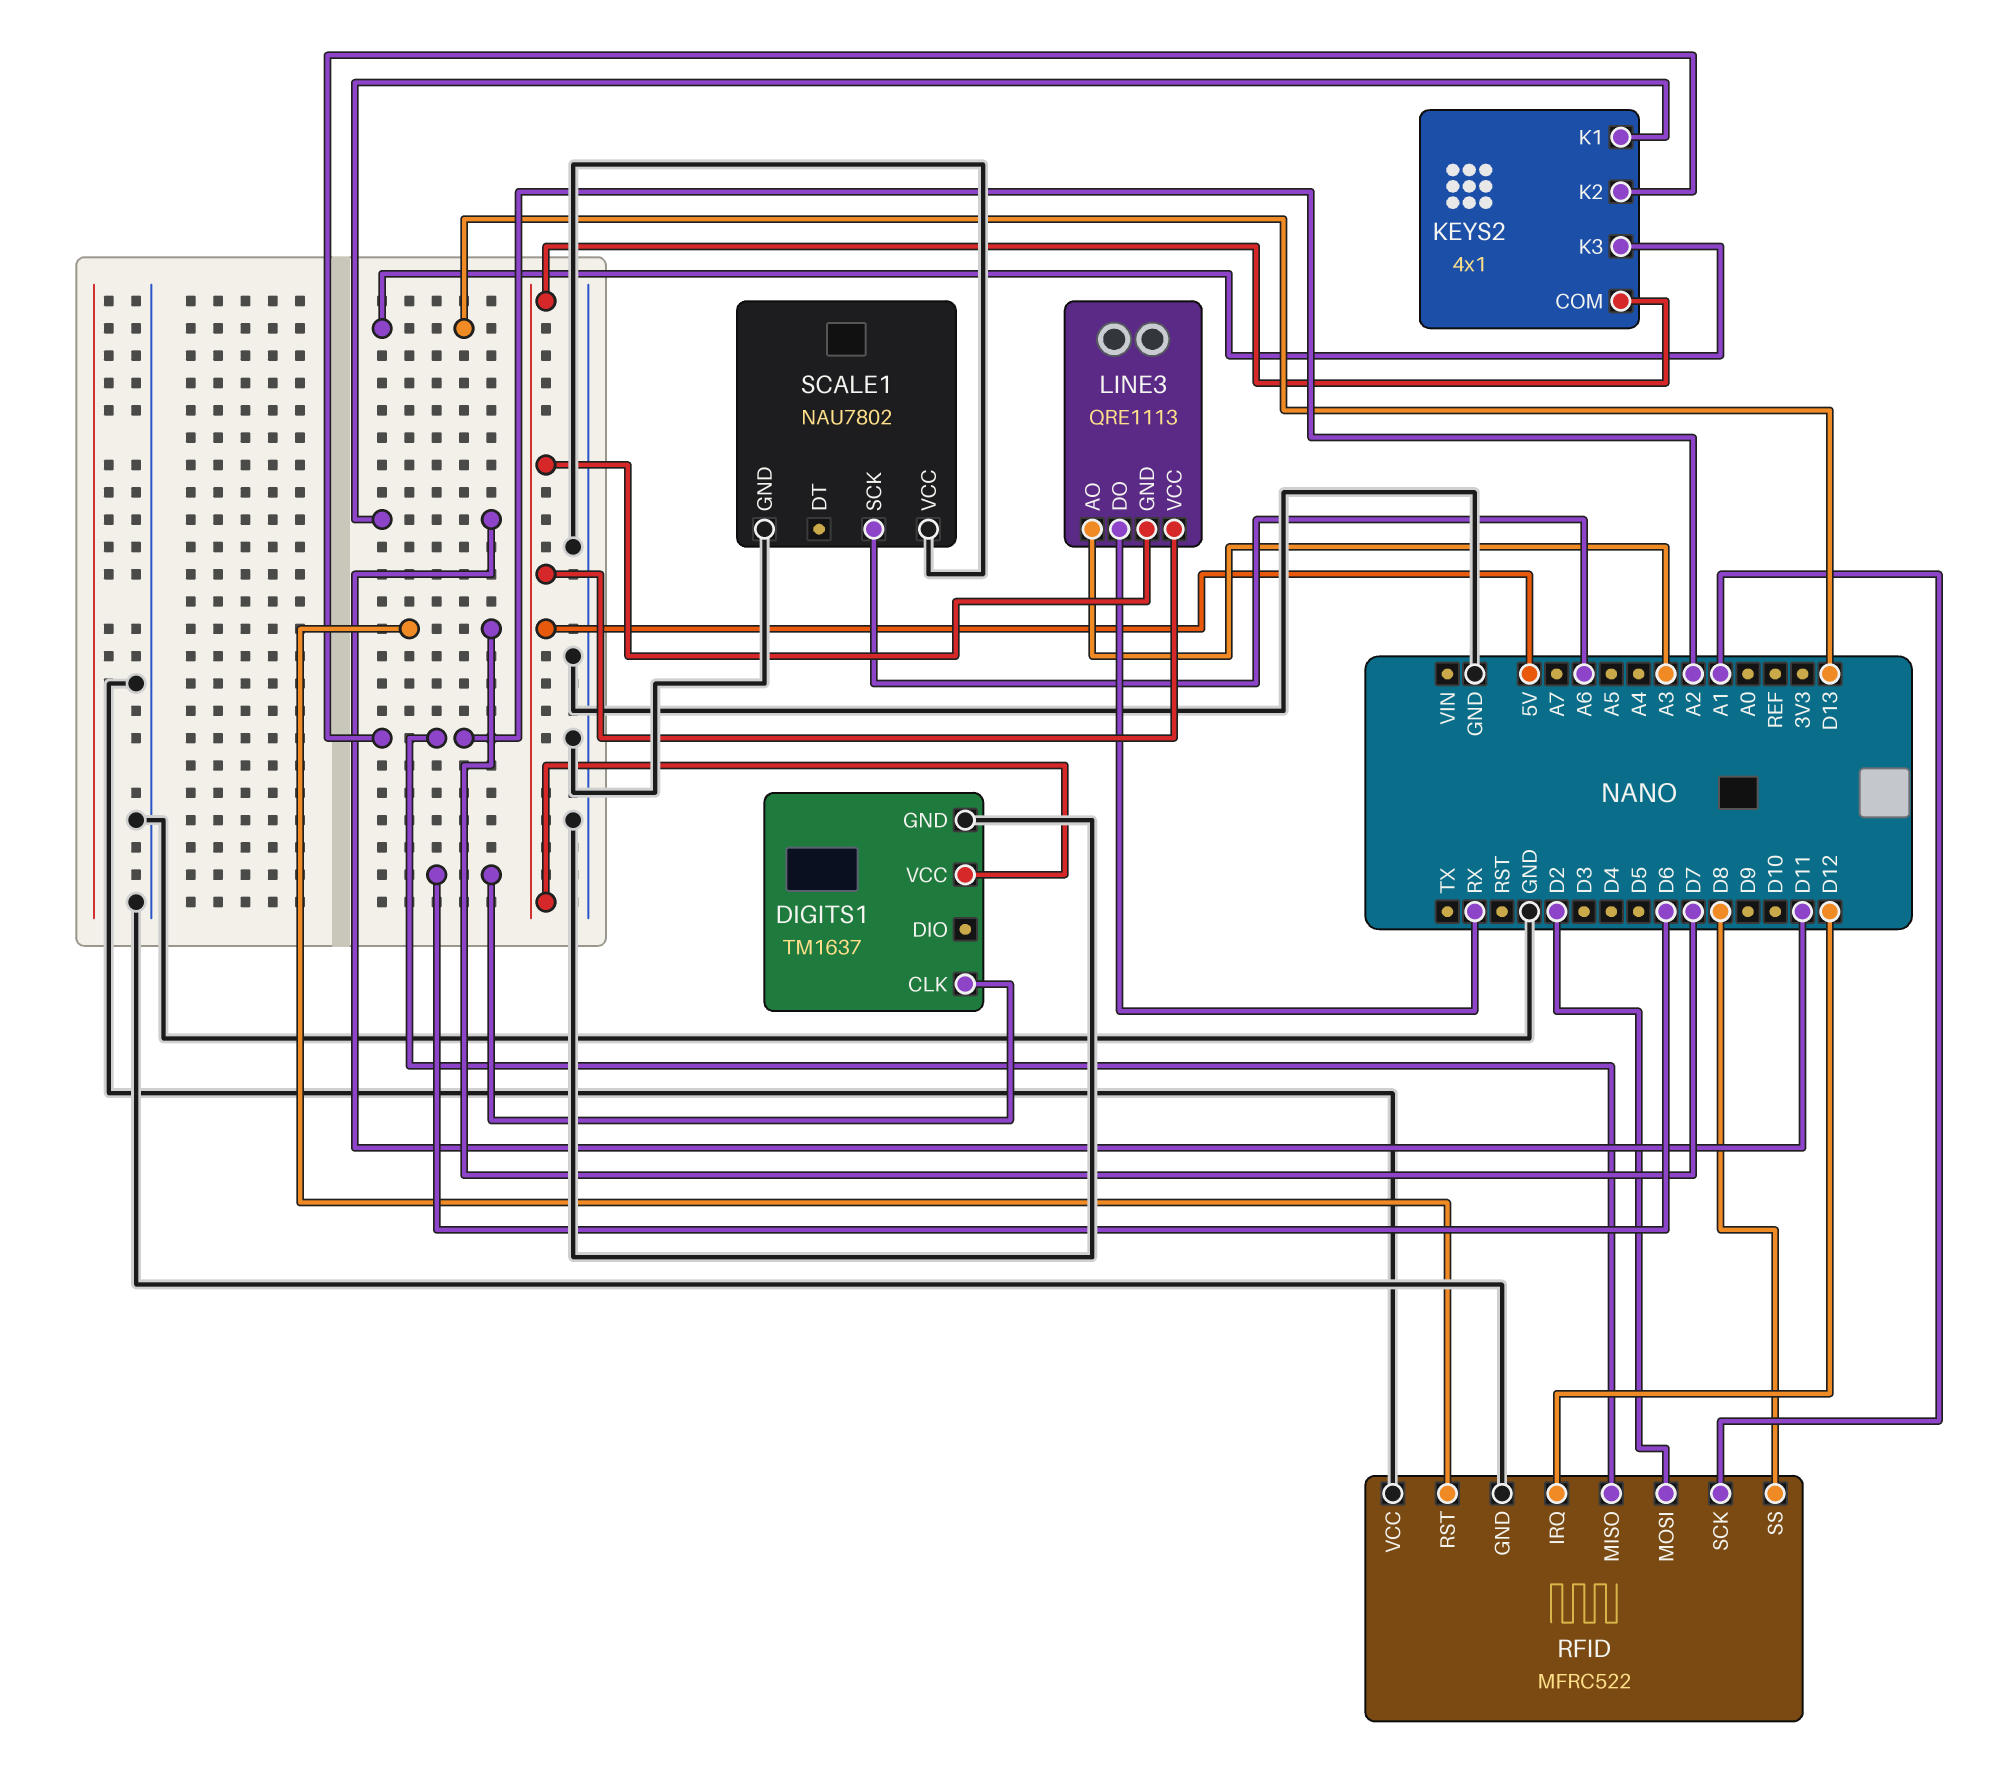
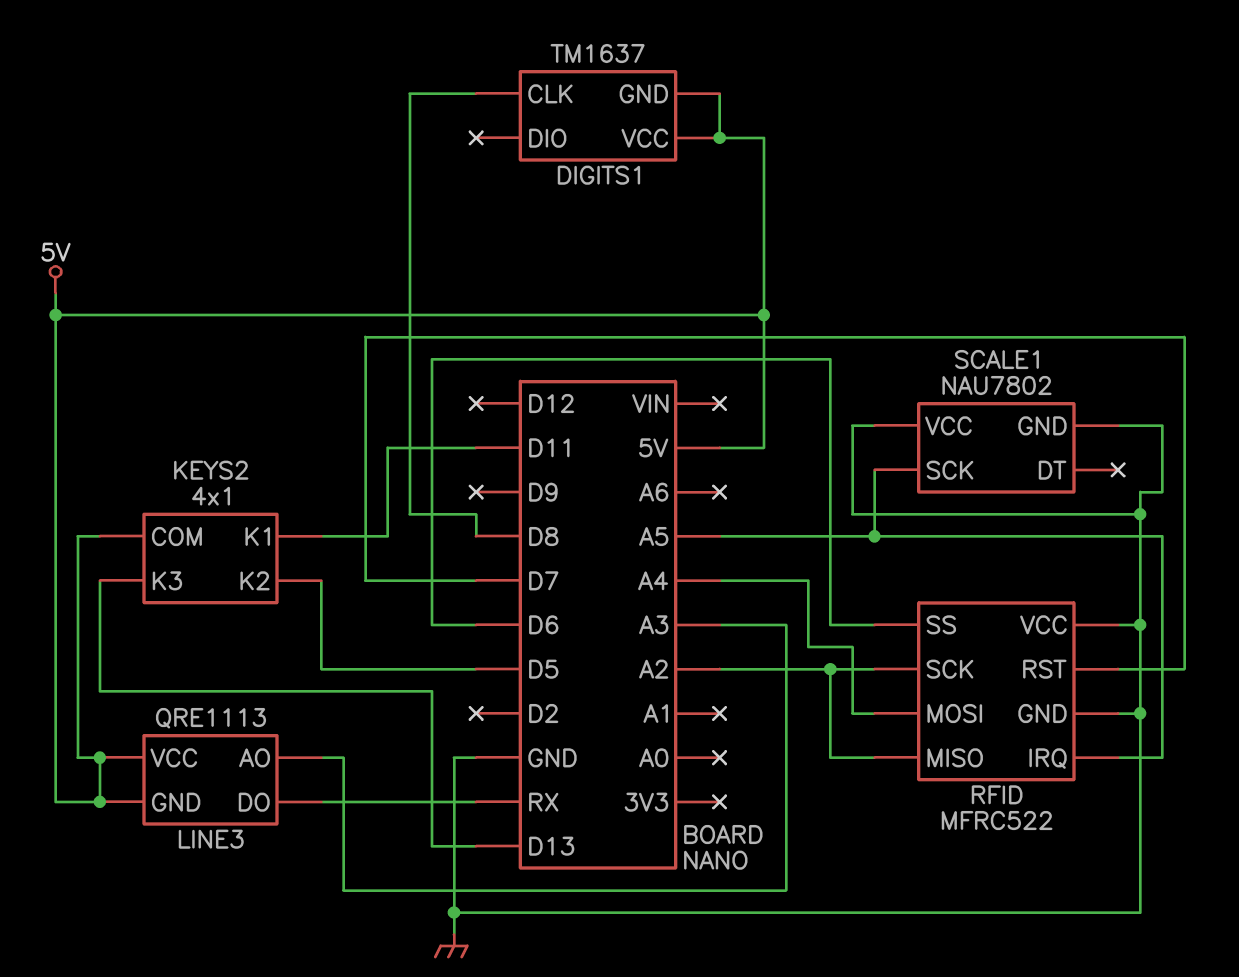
DIGITS1 pin CLK: D6 -> D8
DIGITS1 pin GND: GND -> 5V
KEYS2 pin K2: A2 -> D5
RFID pin IRQ: D12 -> A5
RFID pin MOSI: D2 -> A4
RFID pin SCK: A1 -> A2
RFID pin SS: D8 -> D6
SCALE1 pin SCK: A6 -> A5

